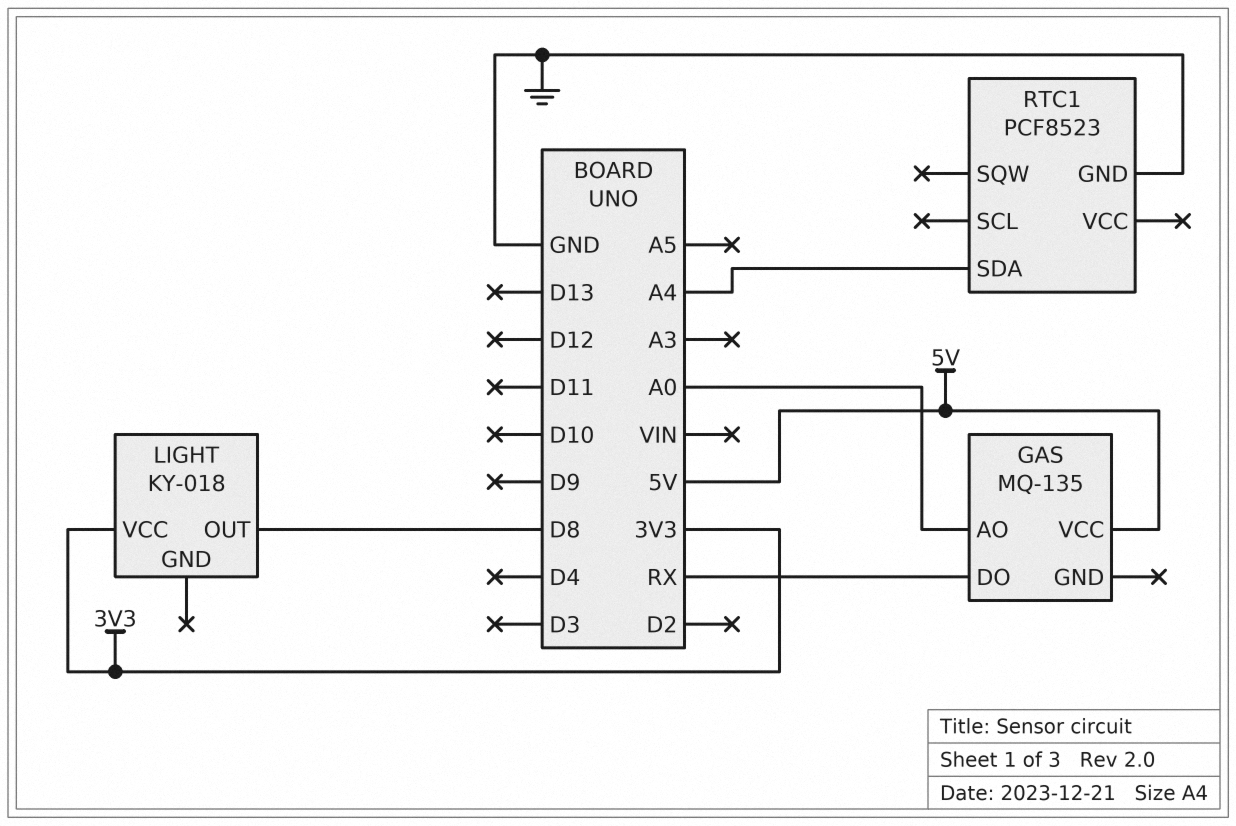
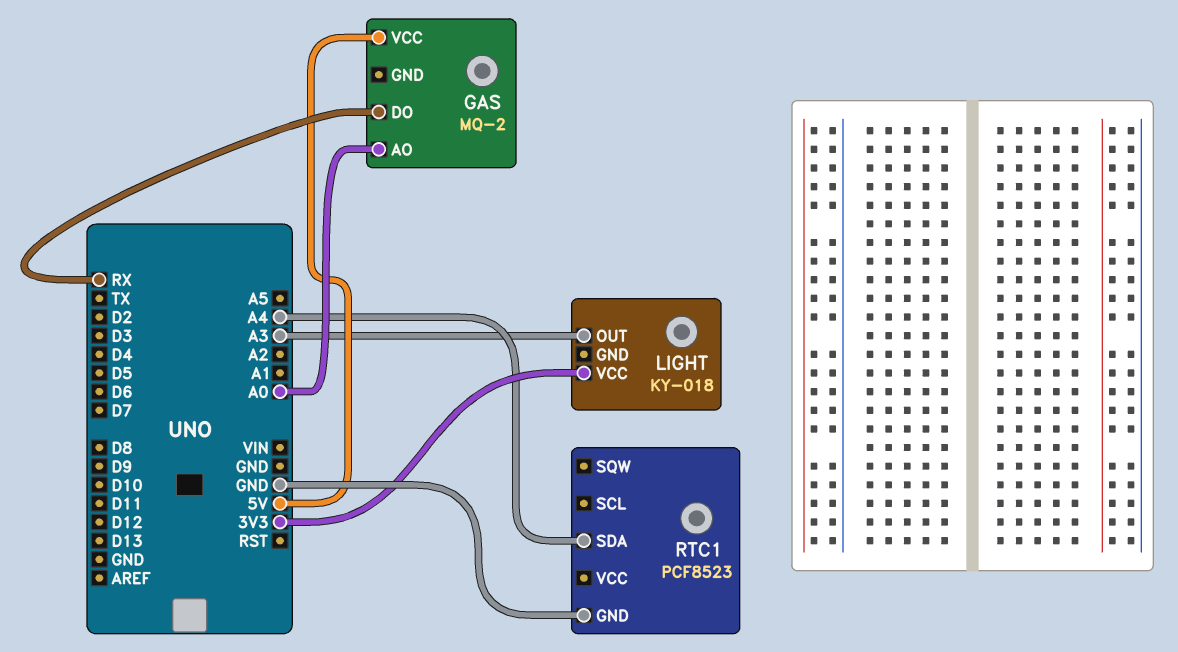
GAS: MQ-135 -> MQ-2
LIGHT pin OUT: D8 -> A3

